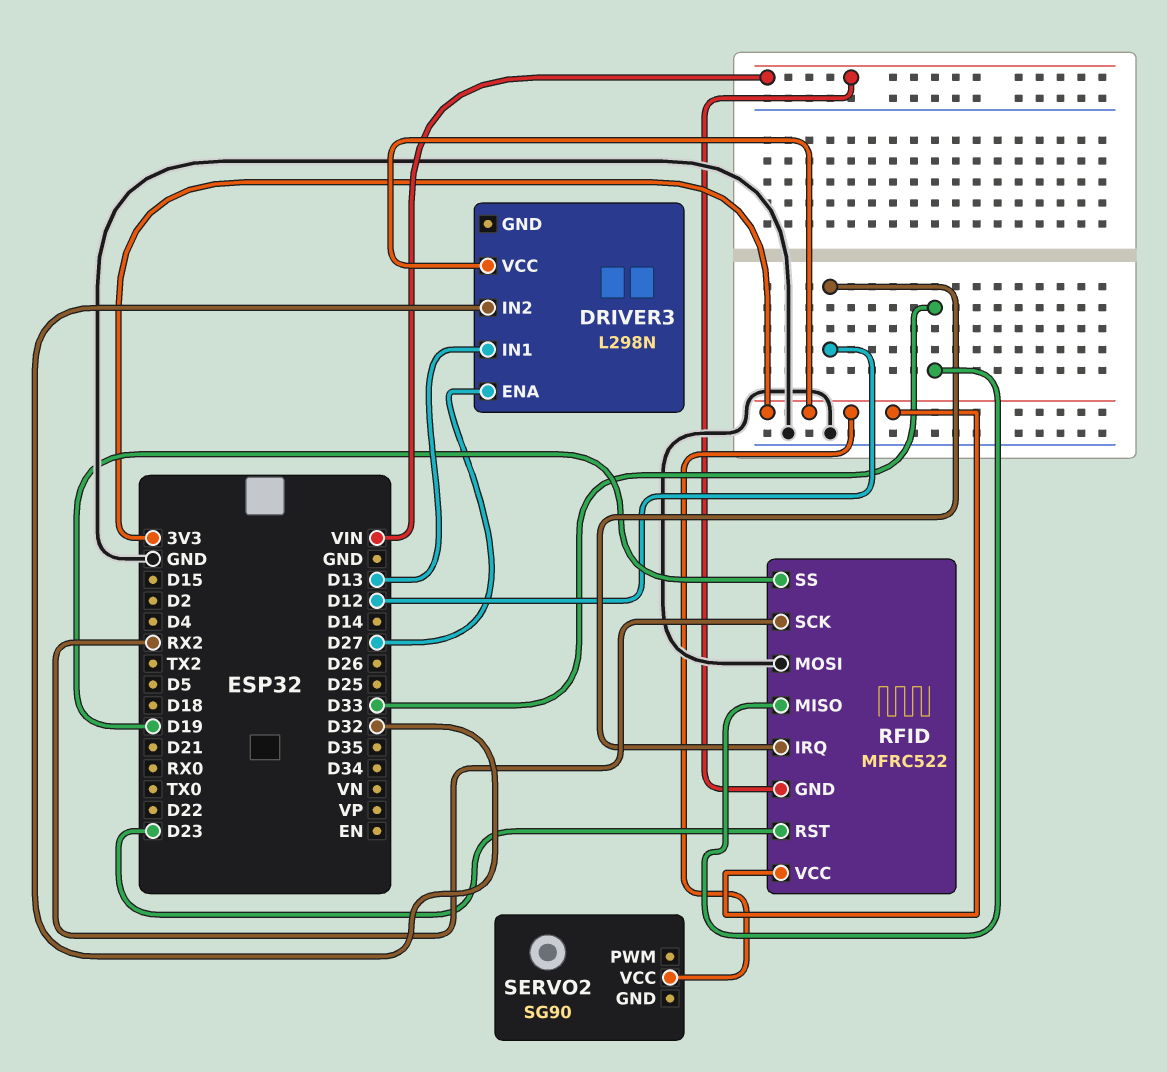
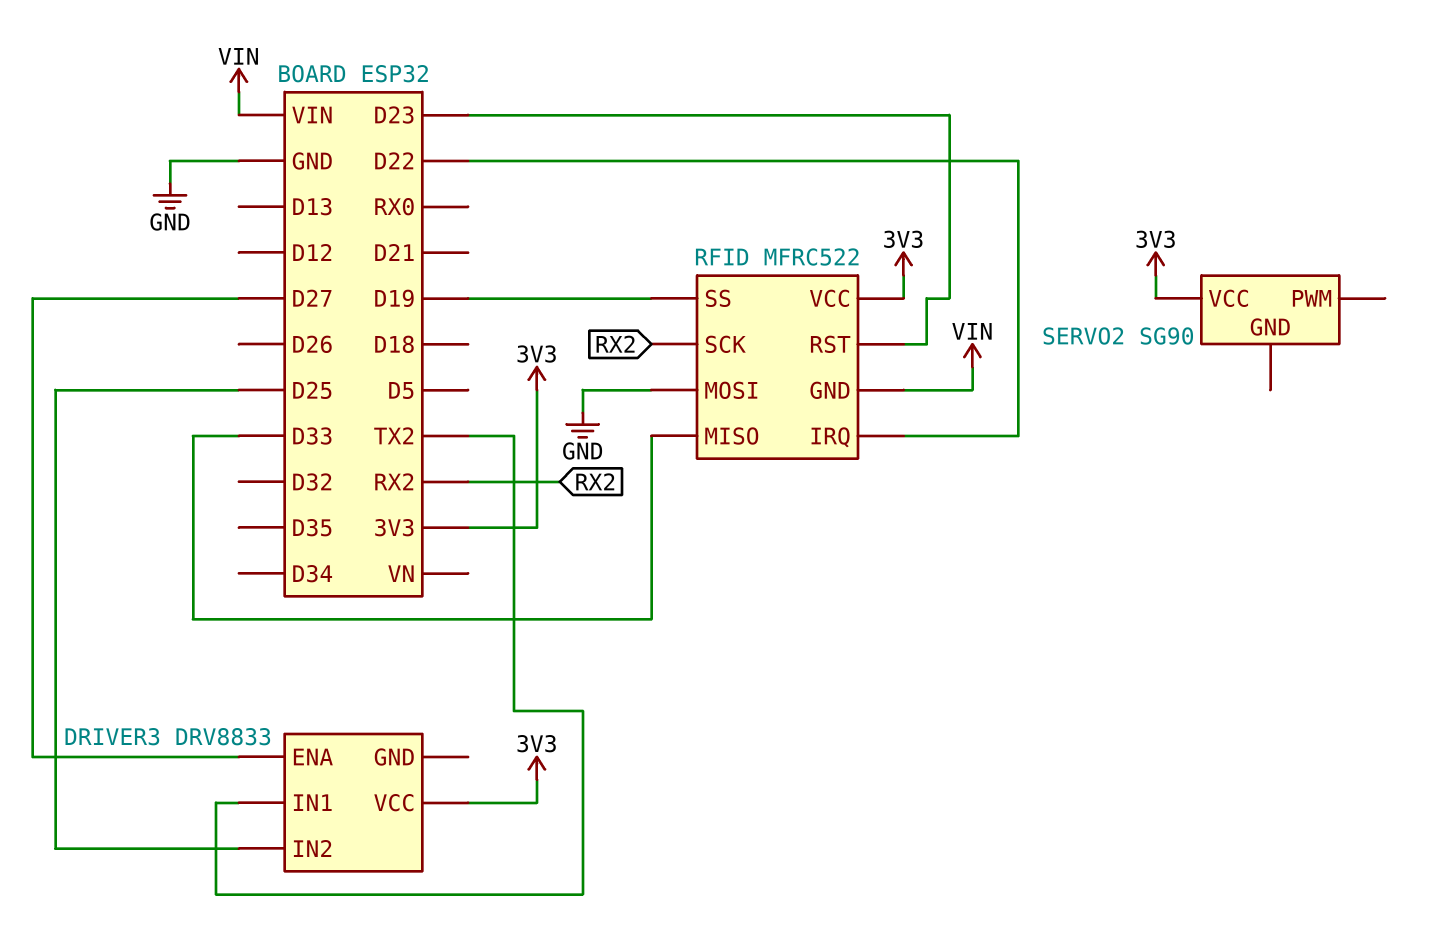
DRIVER3: L298N -> DRV8833
DRIVER3 pin IN1: D13 -> TX2
DRIVER3 pin IN2: D32 -> D25
RFID pin IRQ: D12 -> D22

